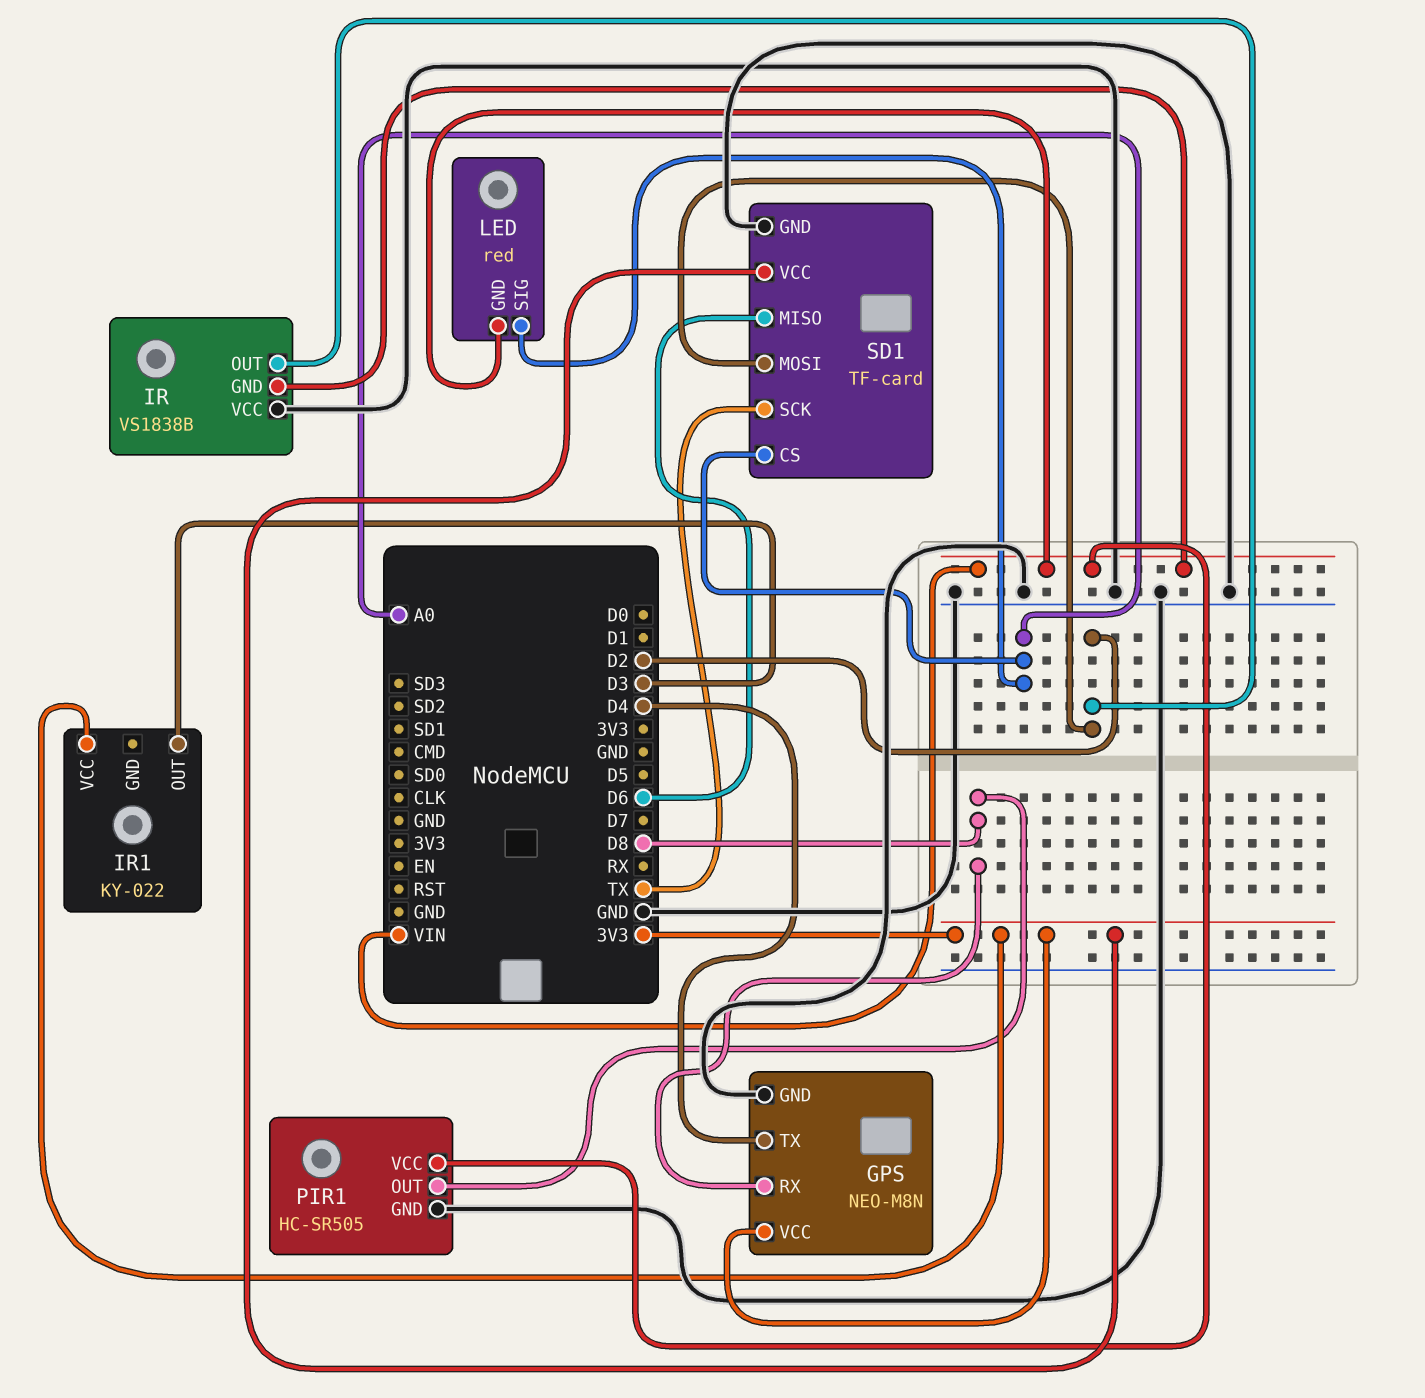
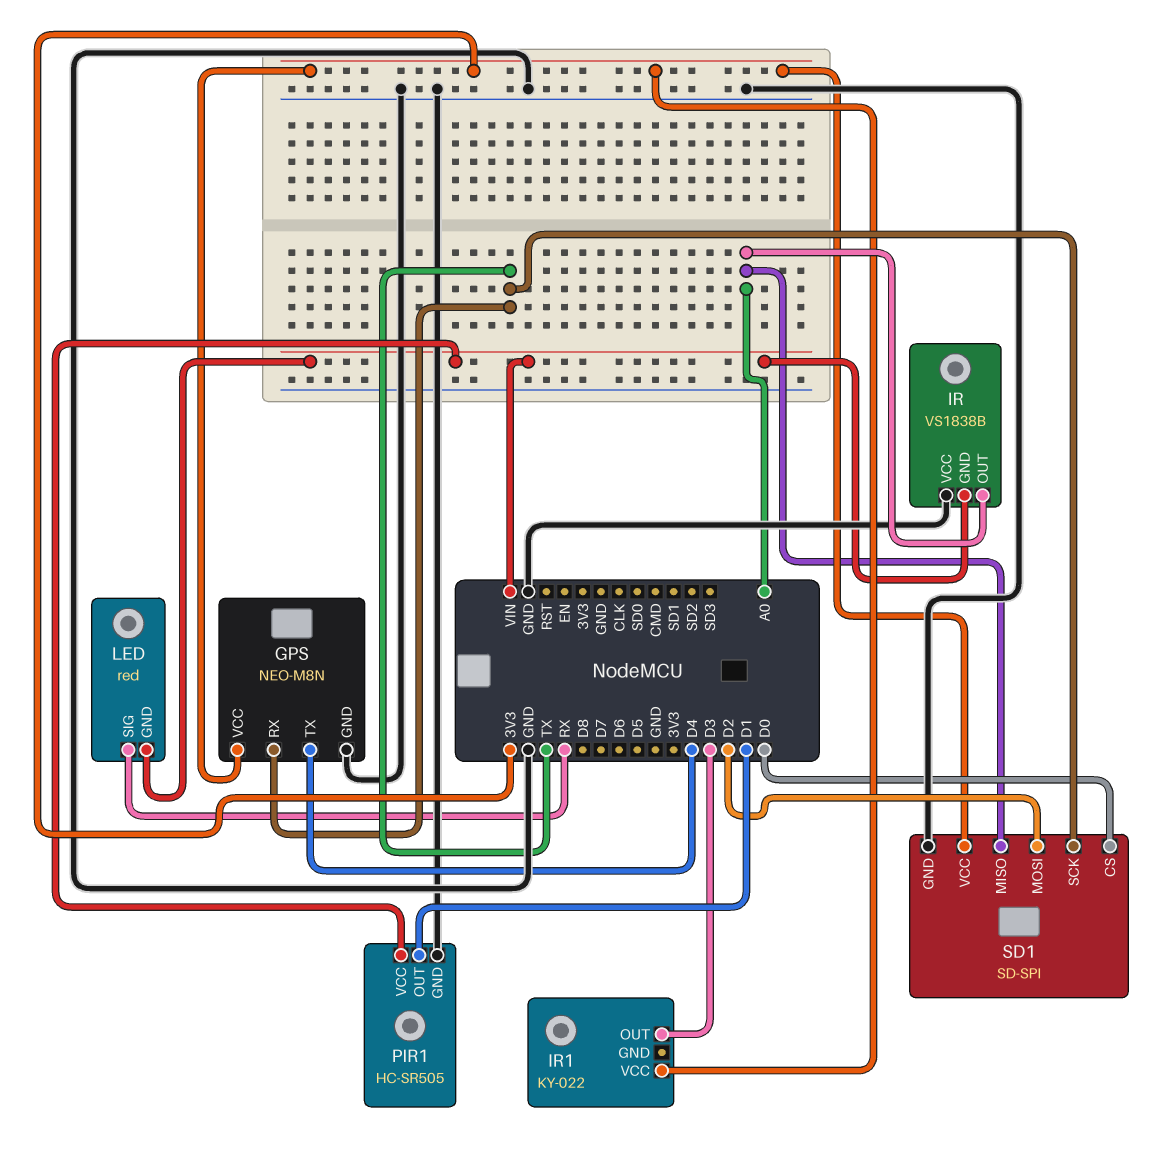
GPS pin RX: D8 -> TX
IR pin OUT: D2 -> A0
LED pin SIG: A0 -> RX
PIR1 pin OUT: D8 -> D1
SD1: TF-card -> SD-SPI
SD1 pin CS: A0 -> D0
SD1 pin MISO: D6 -> A0

